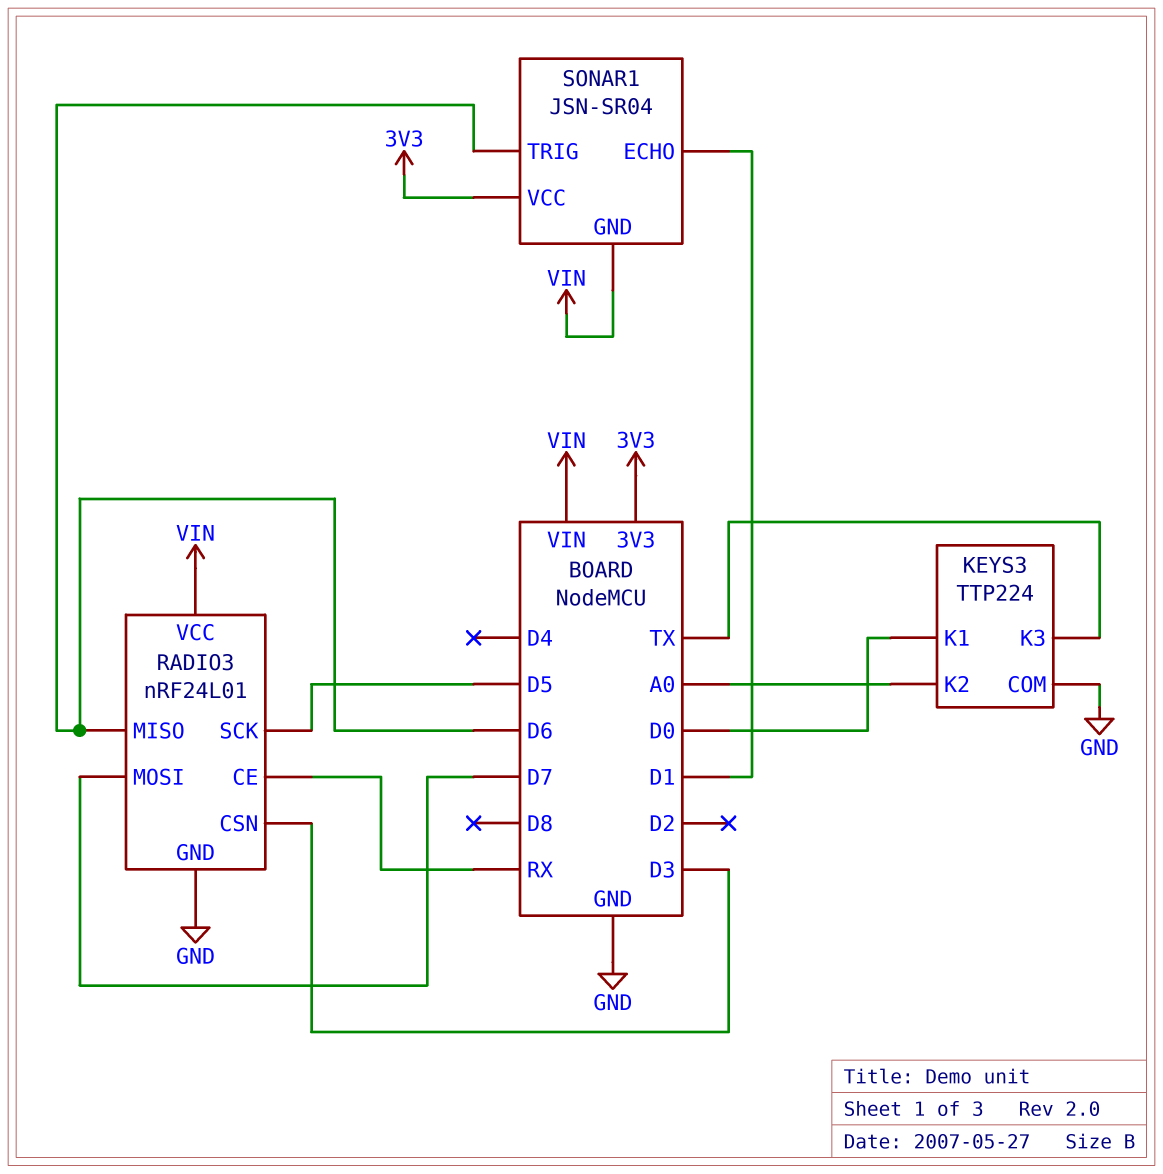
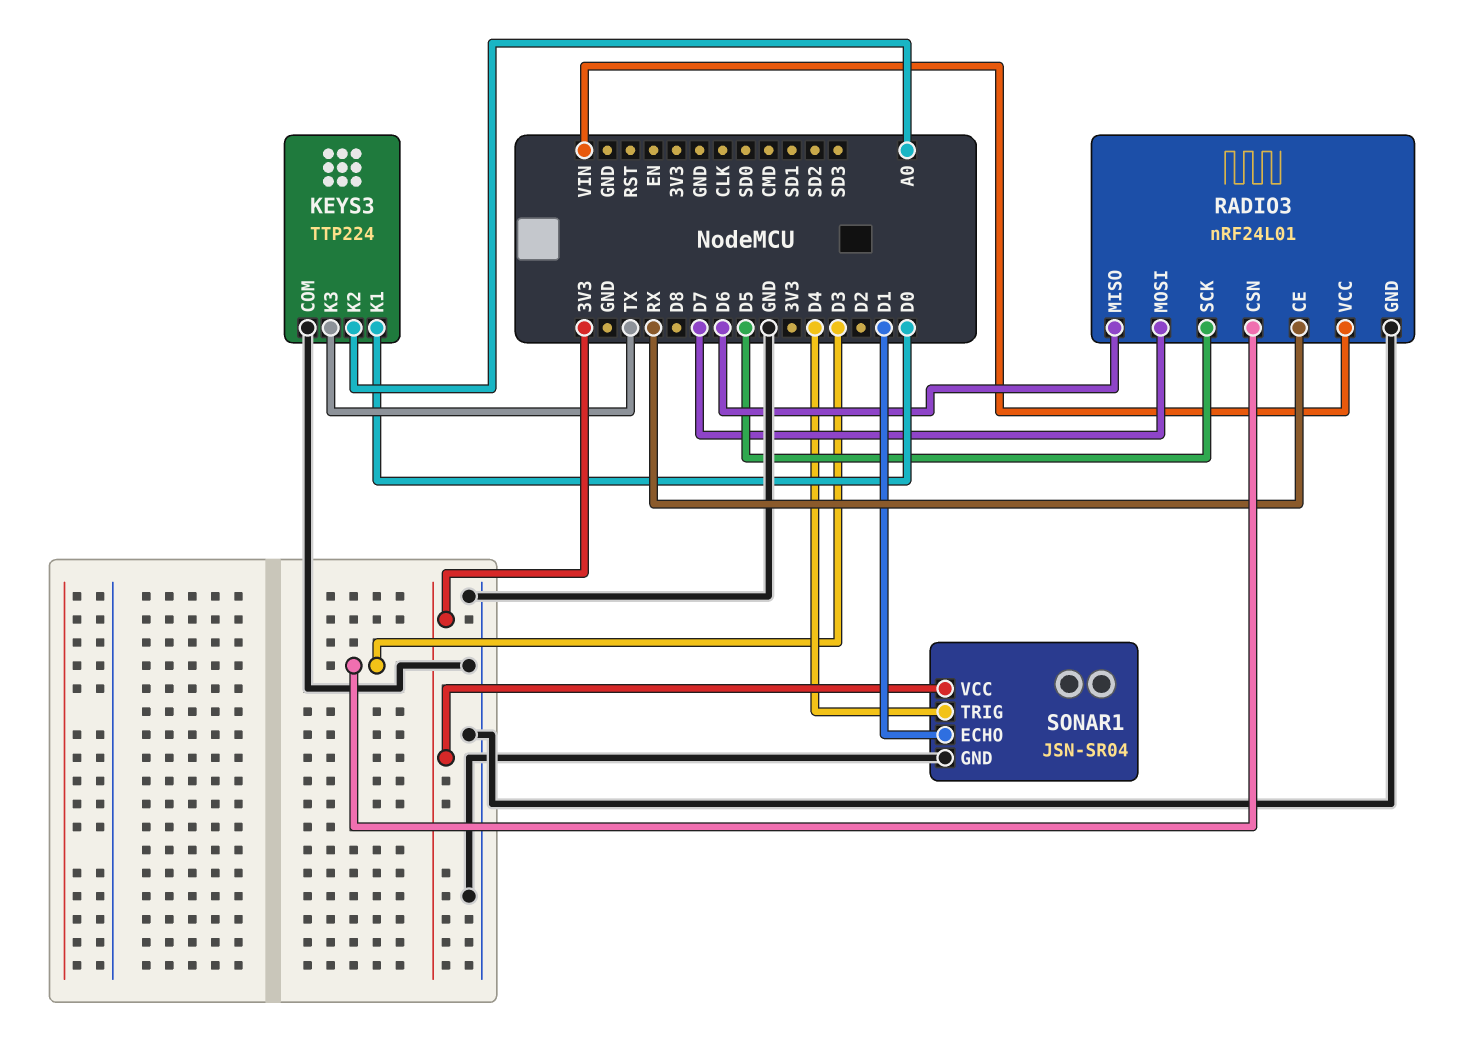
SONAR1 pin GND: VIN -> GND
SONAR1 pin TRIG: D6 -> D4

